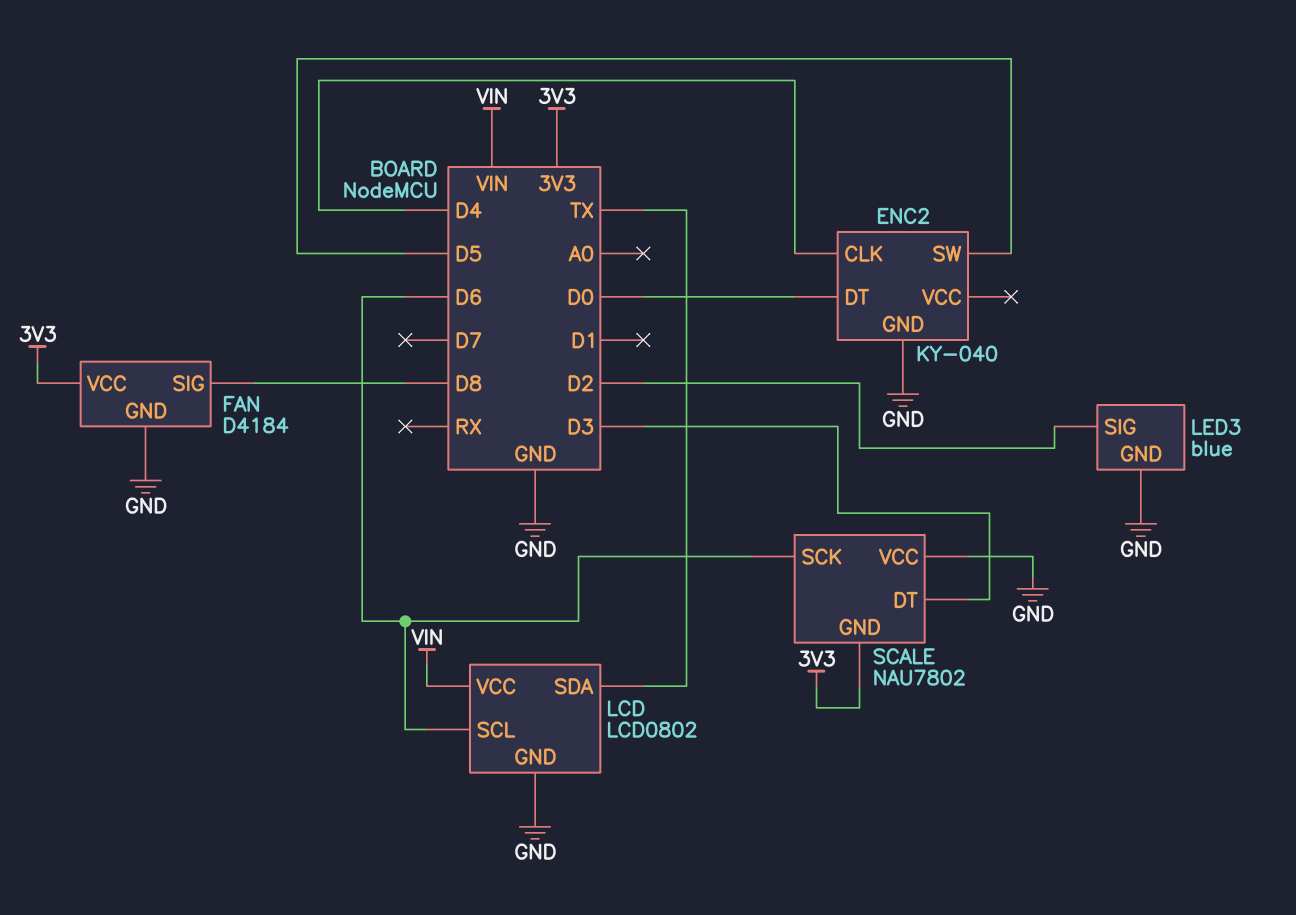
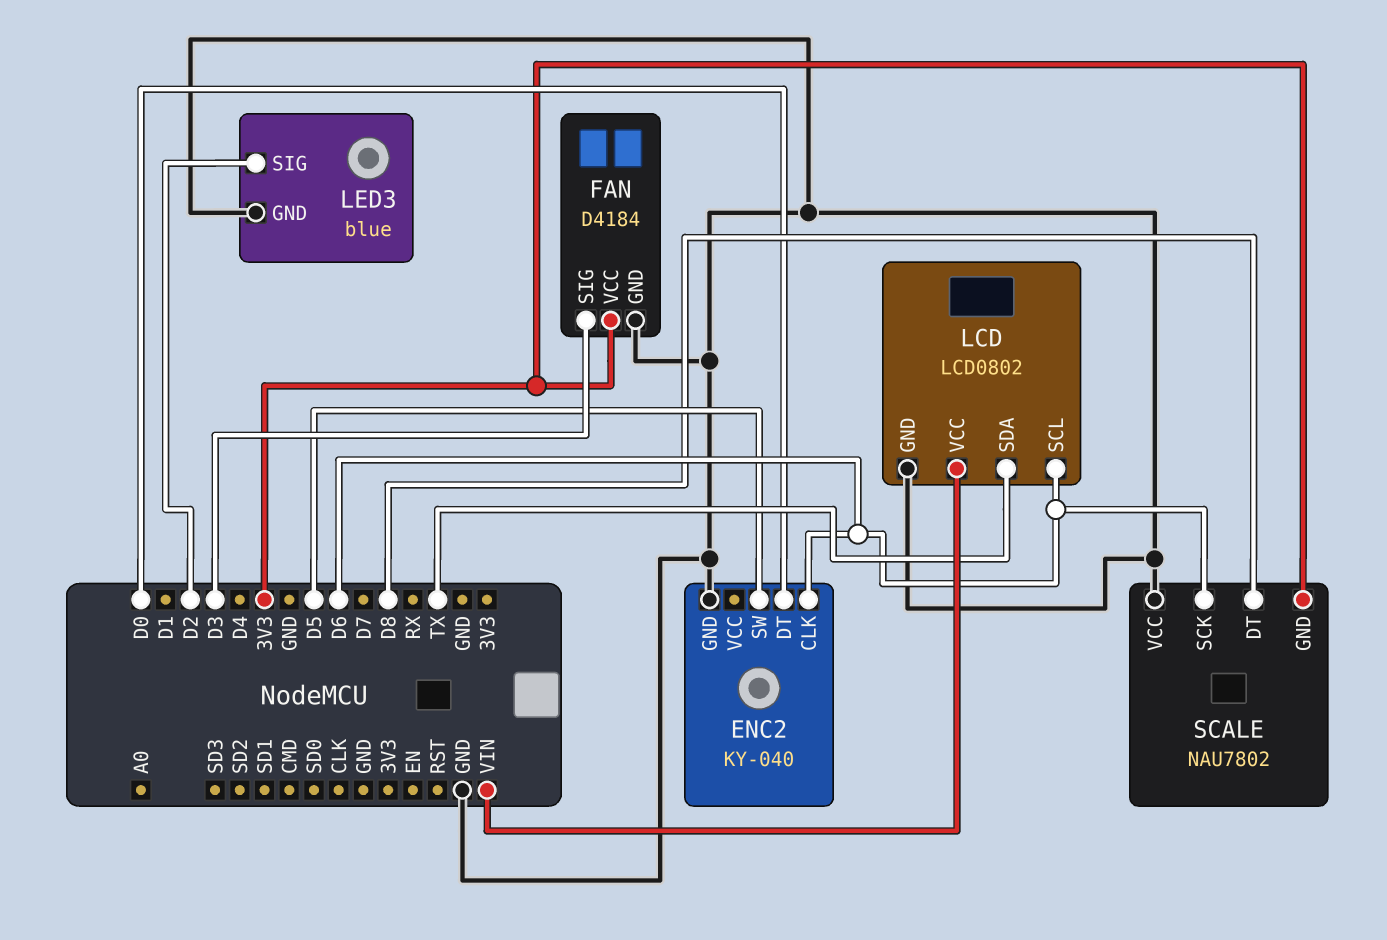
ENC2 pin CLK: D4 -> D6
FAN pin SIG: D8 -> D3
SCALE pin DT: D3 -> D8

